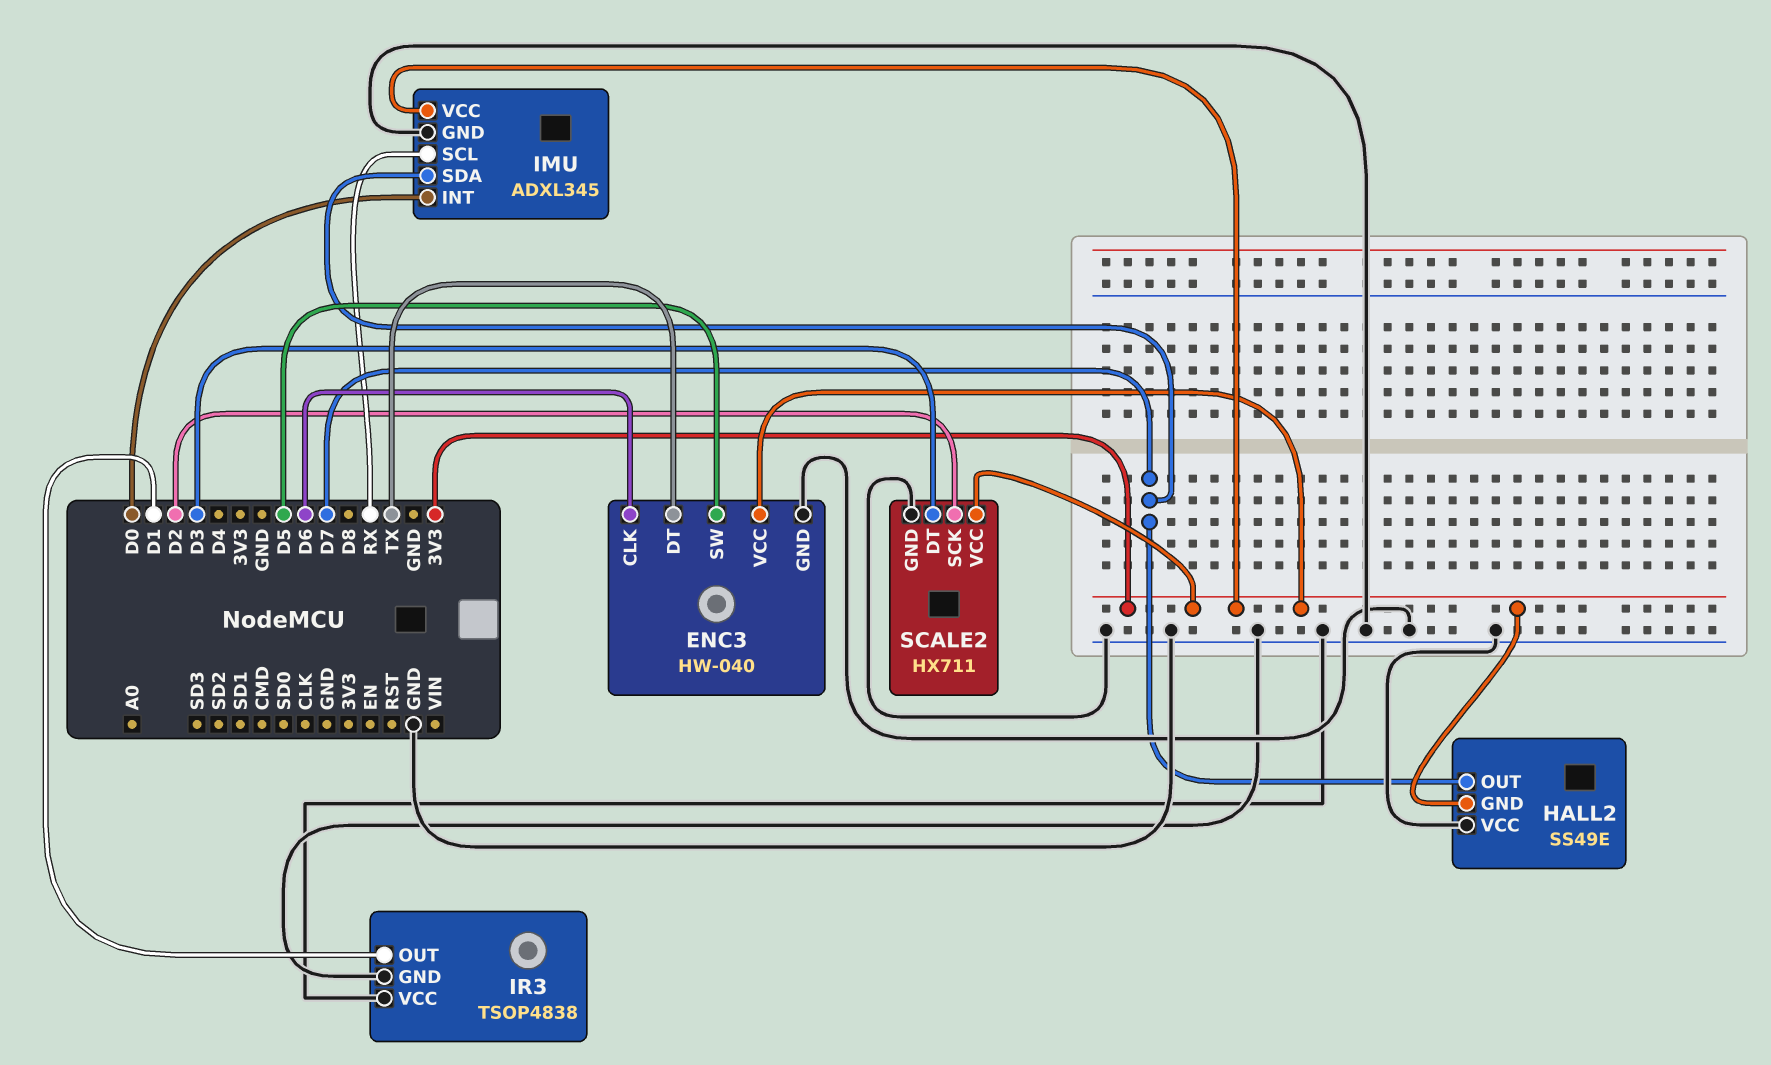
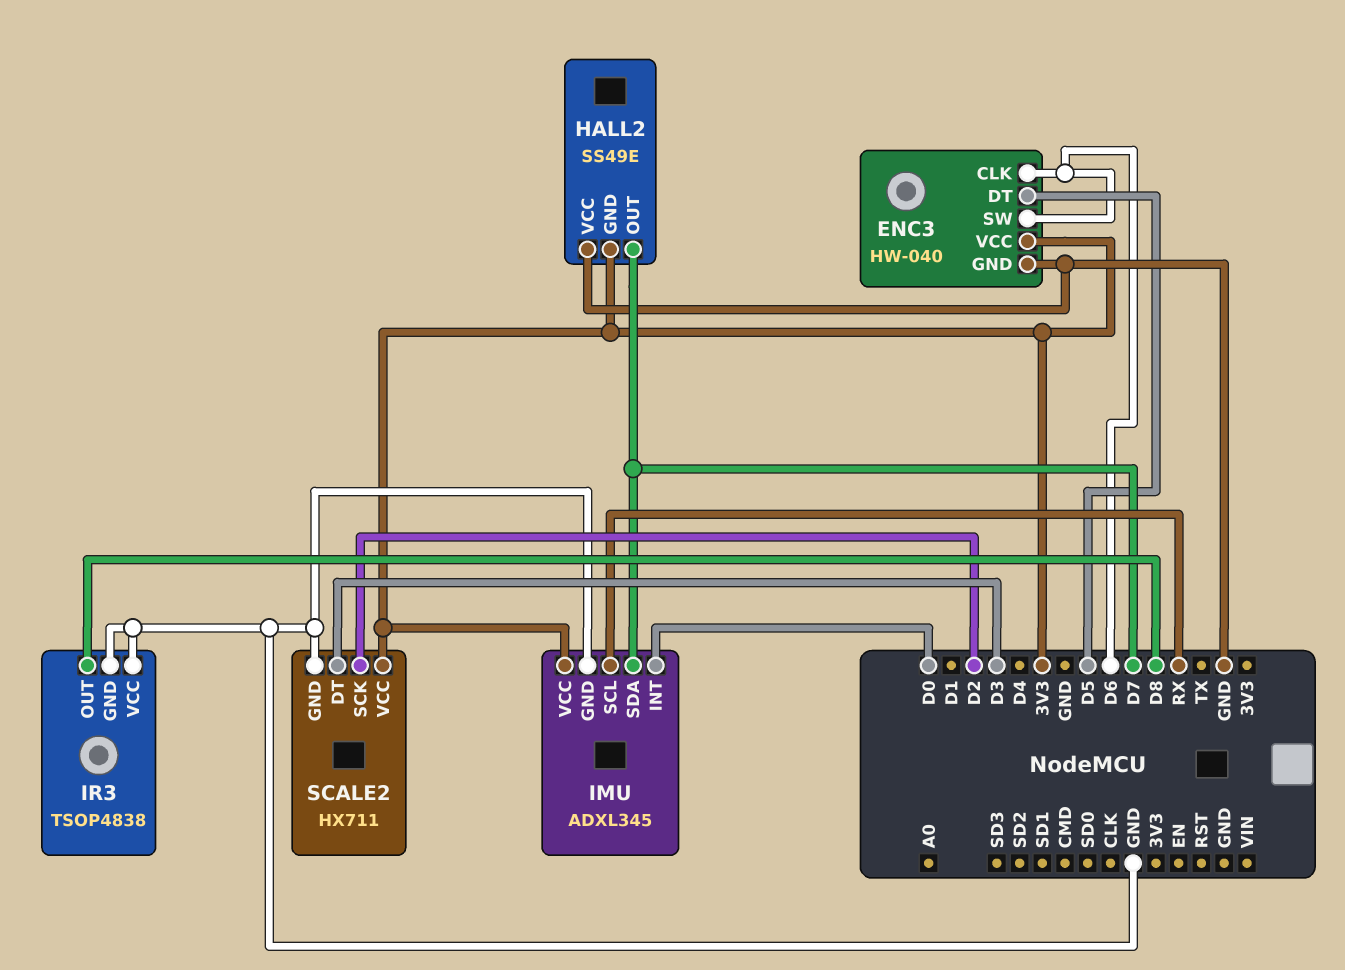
ENC3 pin DT: TX -> D5
ENC3 pin SW: D5 -> D6
IR3 pin OUT: D1 -> D8

